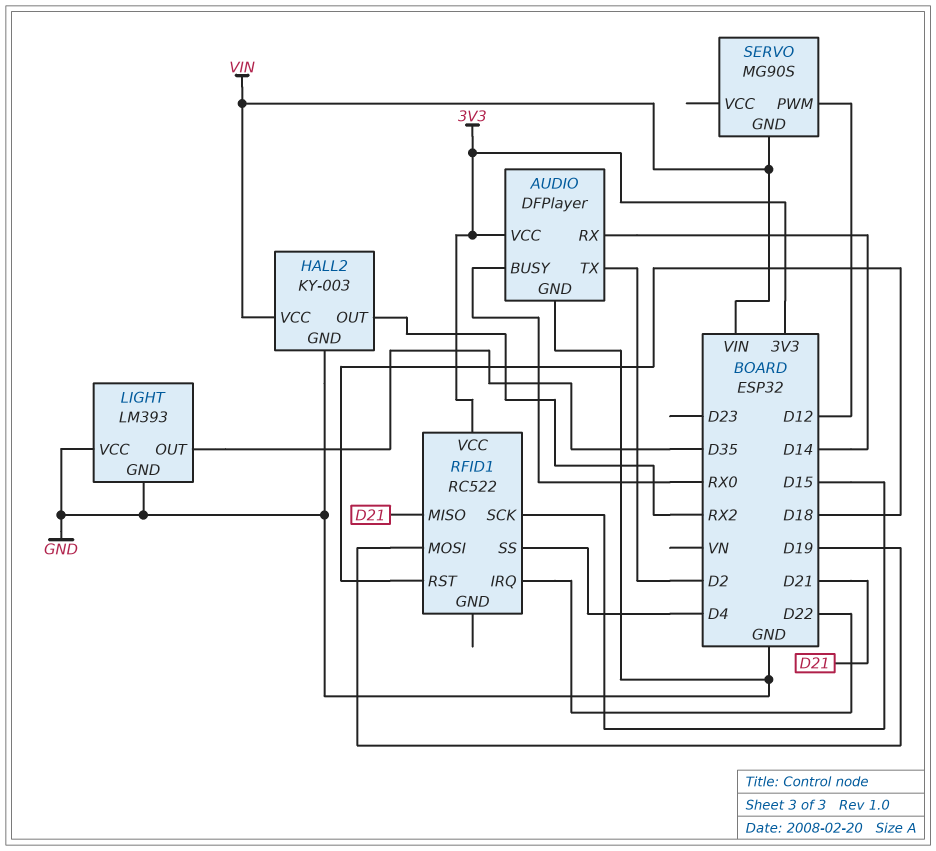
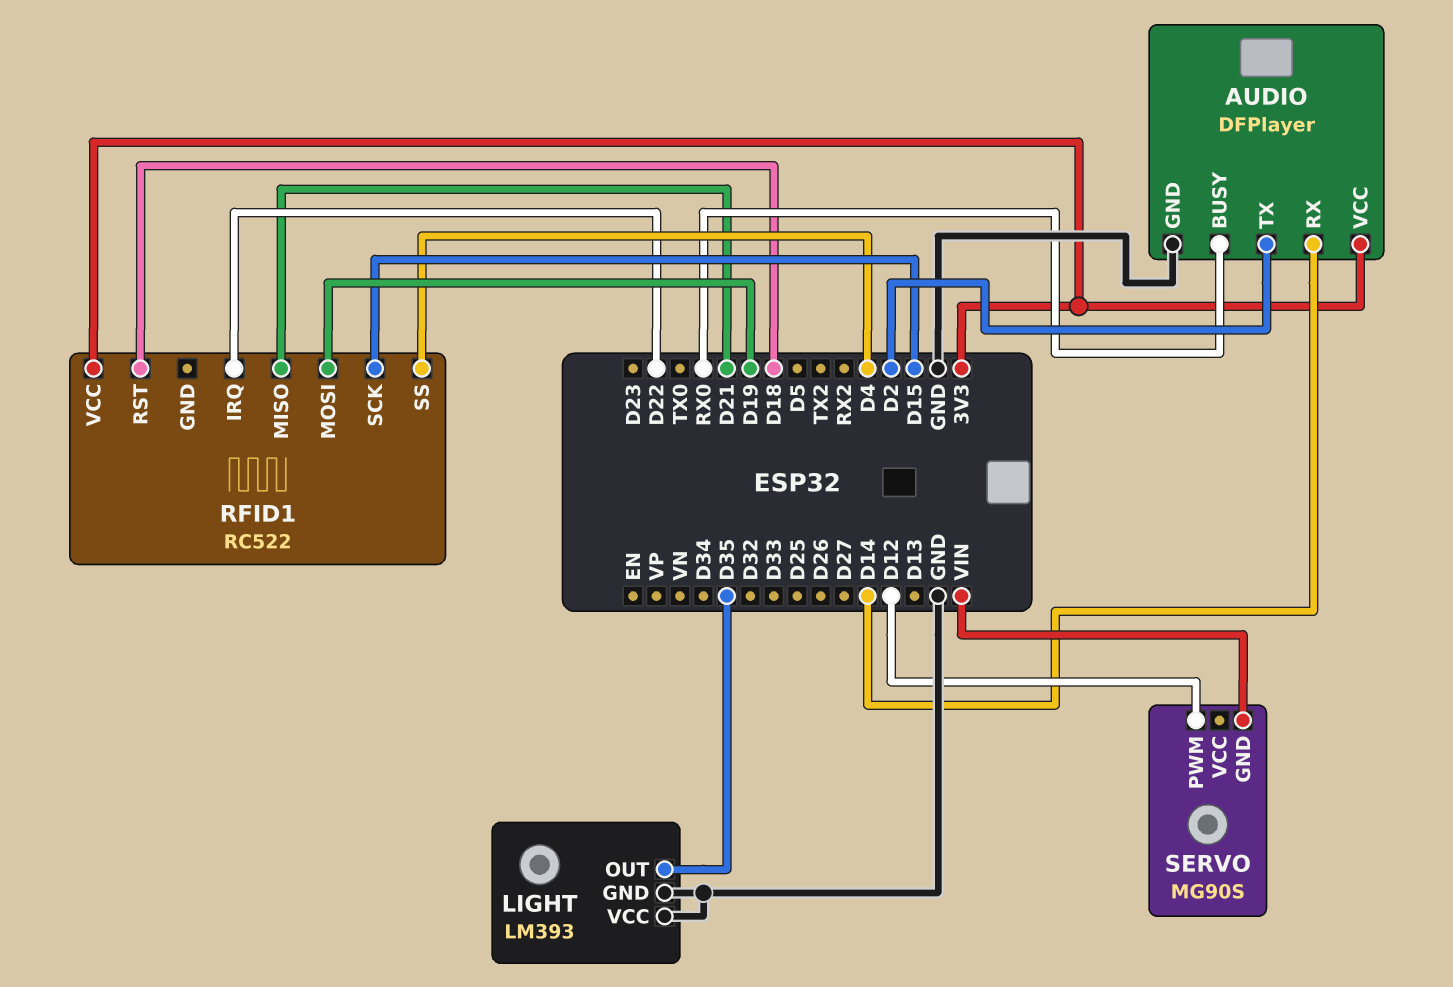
HALL2: KY-003 -> none
HALL2 pin GND: GND -> none
HALL2 pin OUT: RX2 -> none
HALL2 pin VCC: VIN -> none

